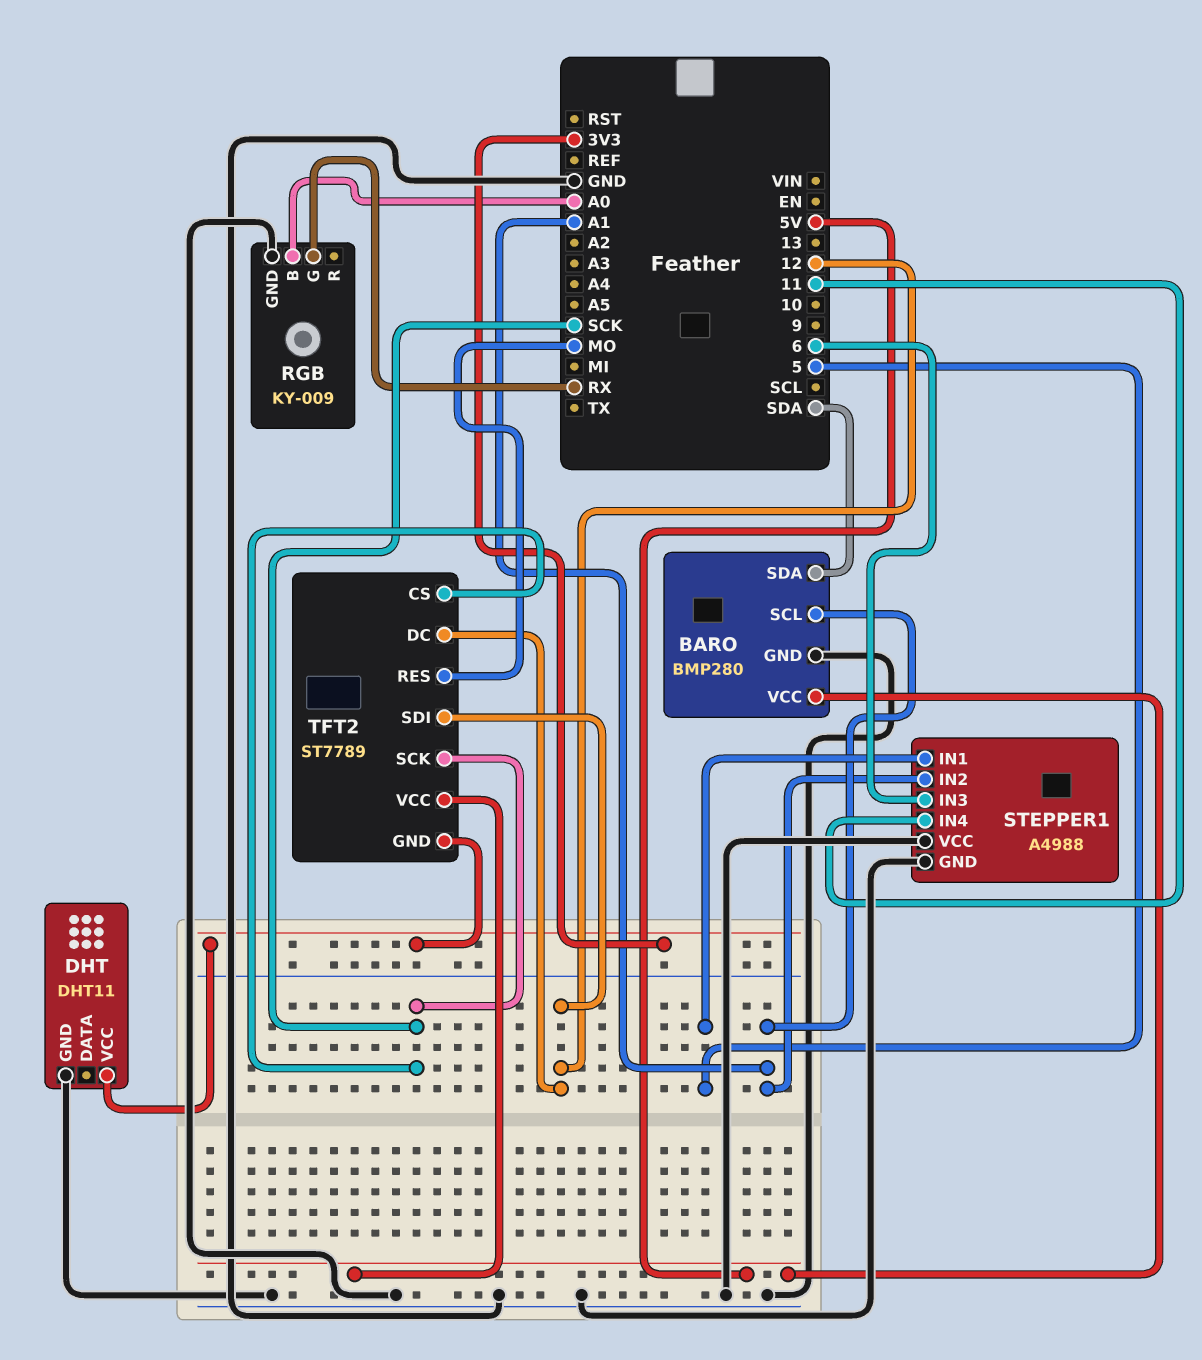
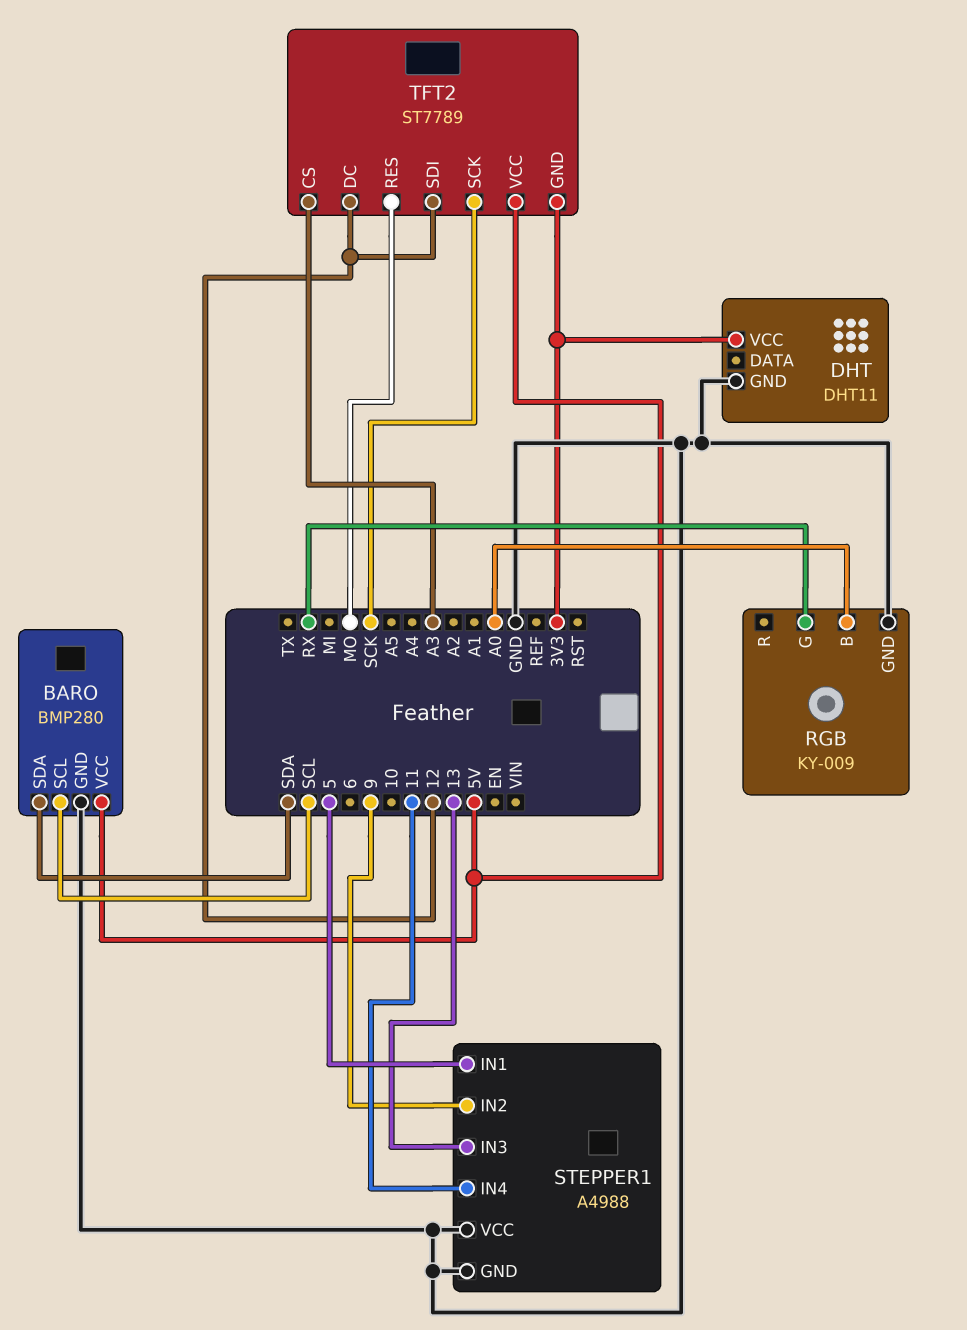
BARO pin SCL: A1 -> SCL
STEPPER1 pin IN2: A1 -> 9
STEPPER1 pin IN3: 6 -> 13
TFT2 pin CS: SCK -> A3

